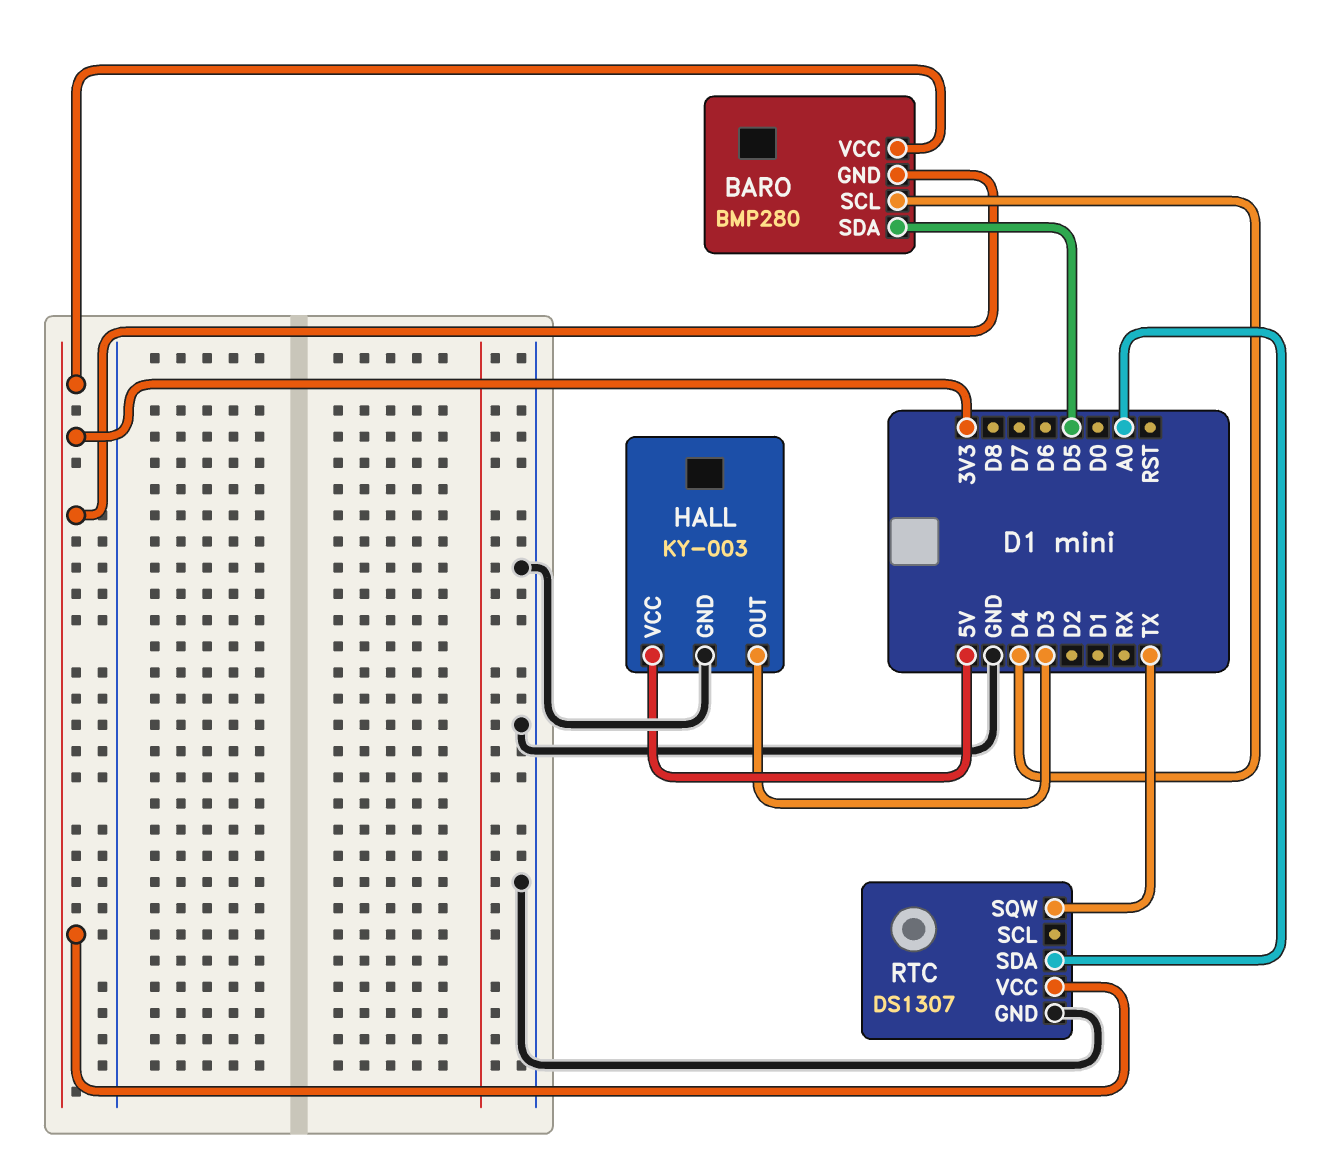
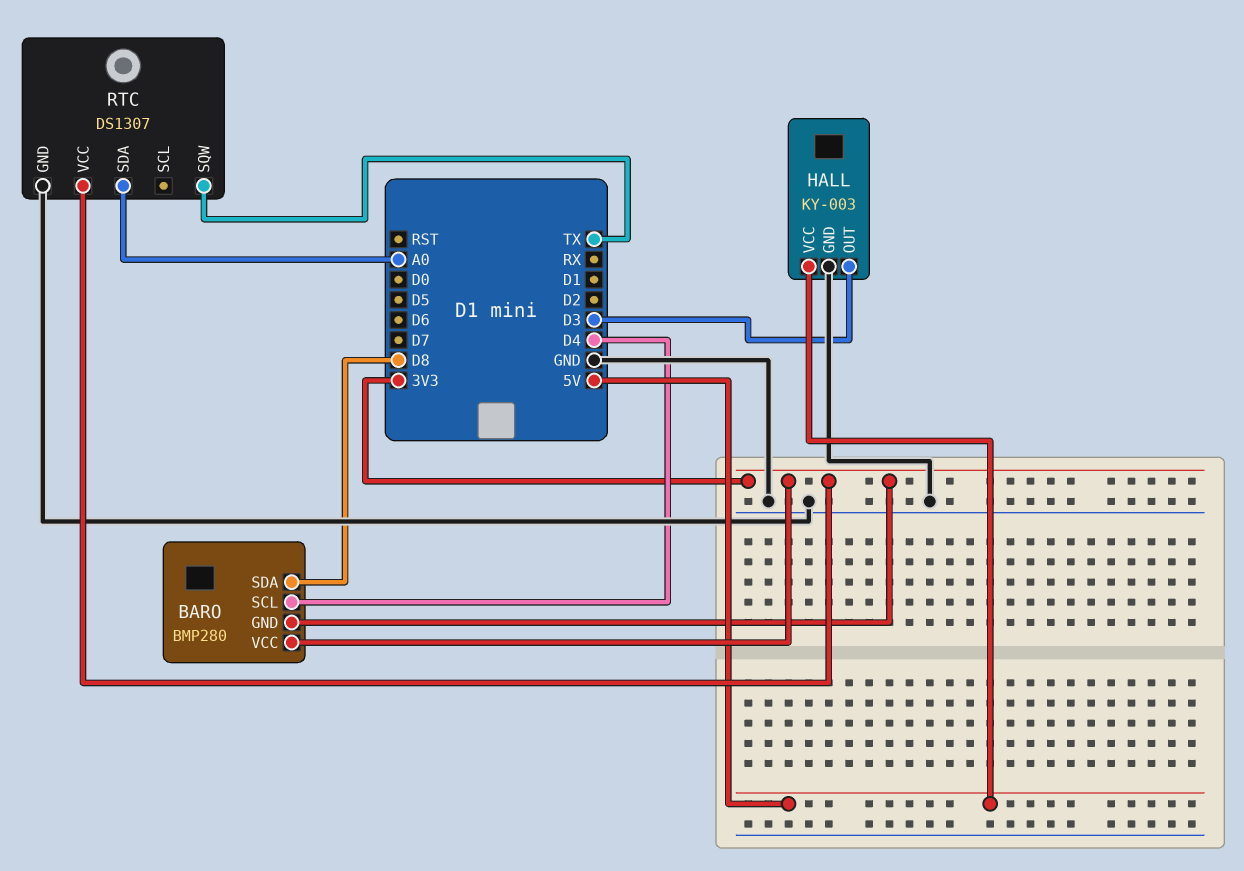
BARO pin SDA: D5 -> D8

